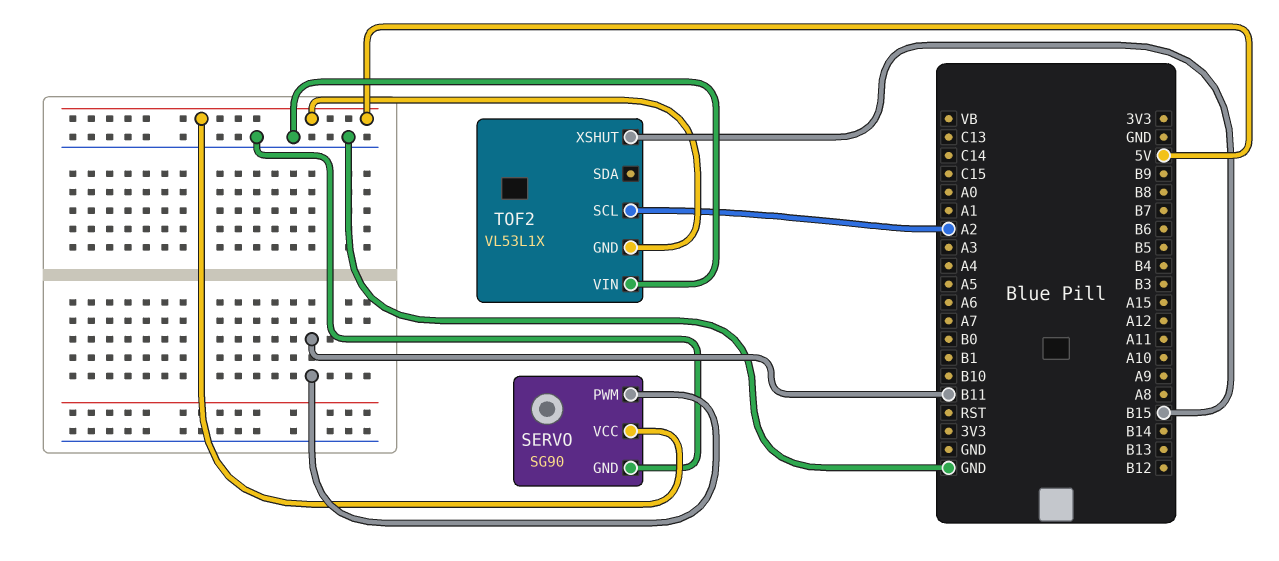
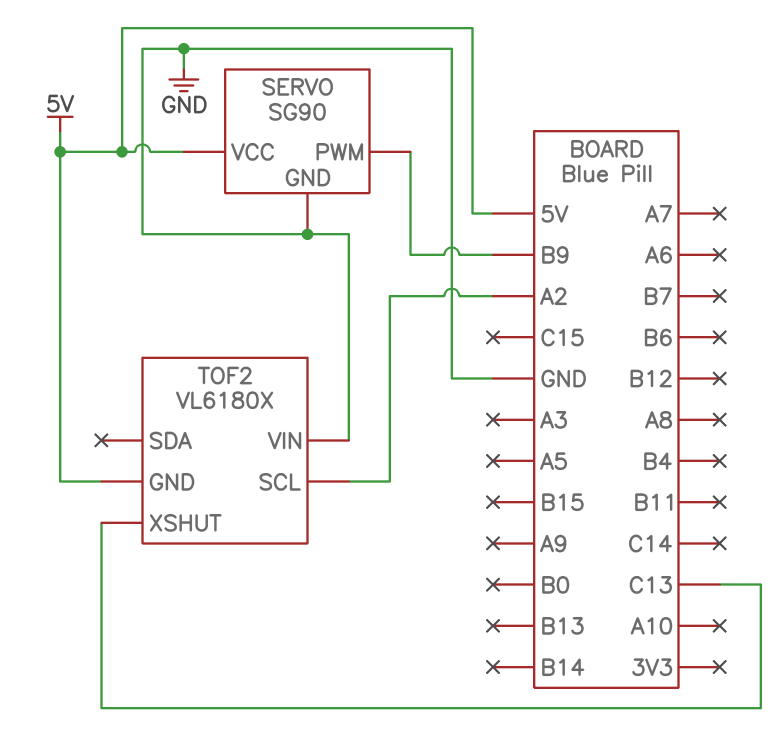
SERVO pin PWM: B11 -> B9
TOF2: VL53L1X -> VL6180X
TOF2 pin XSHUT: B15 -> C13

